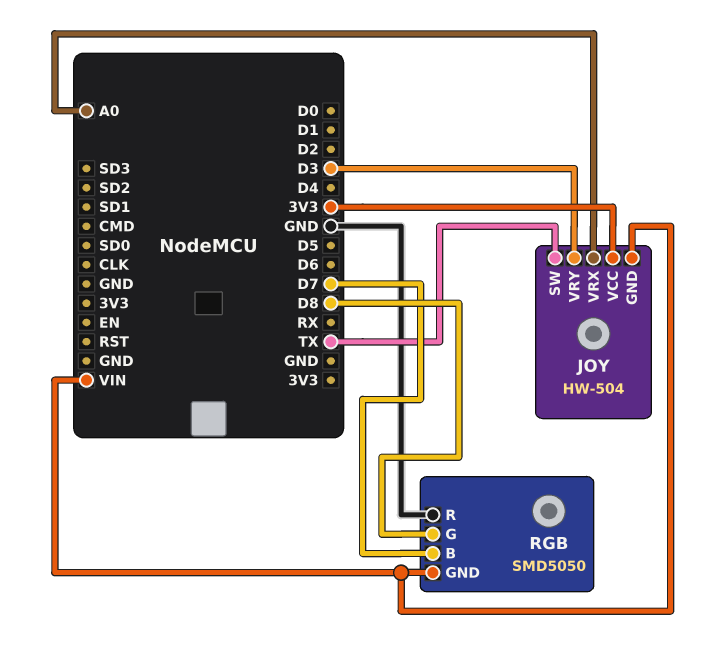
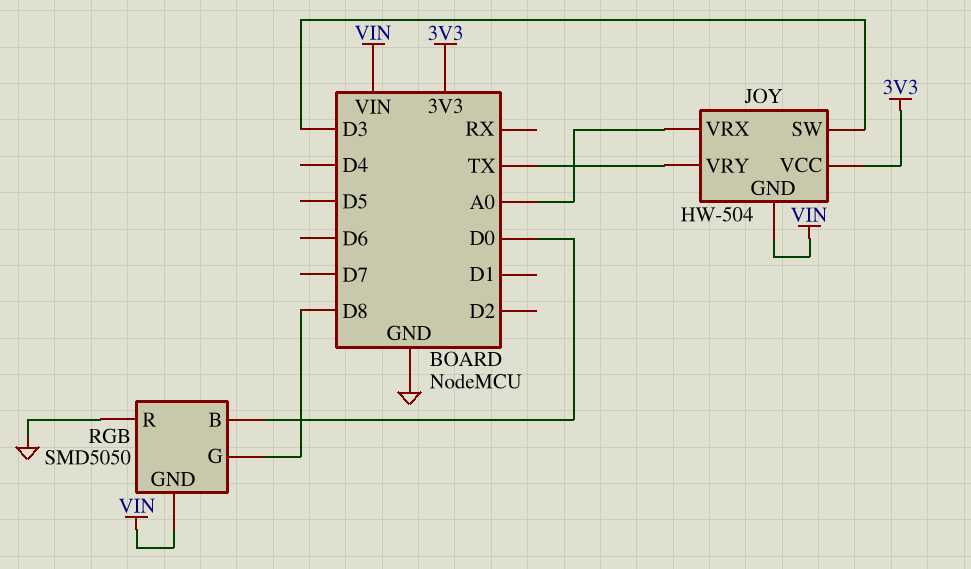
JOY pin SW: TX -> D3
JOY pin VRY: D3 -> TX
RGB pin B: D7 -> D0

